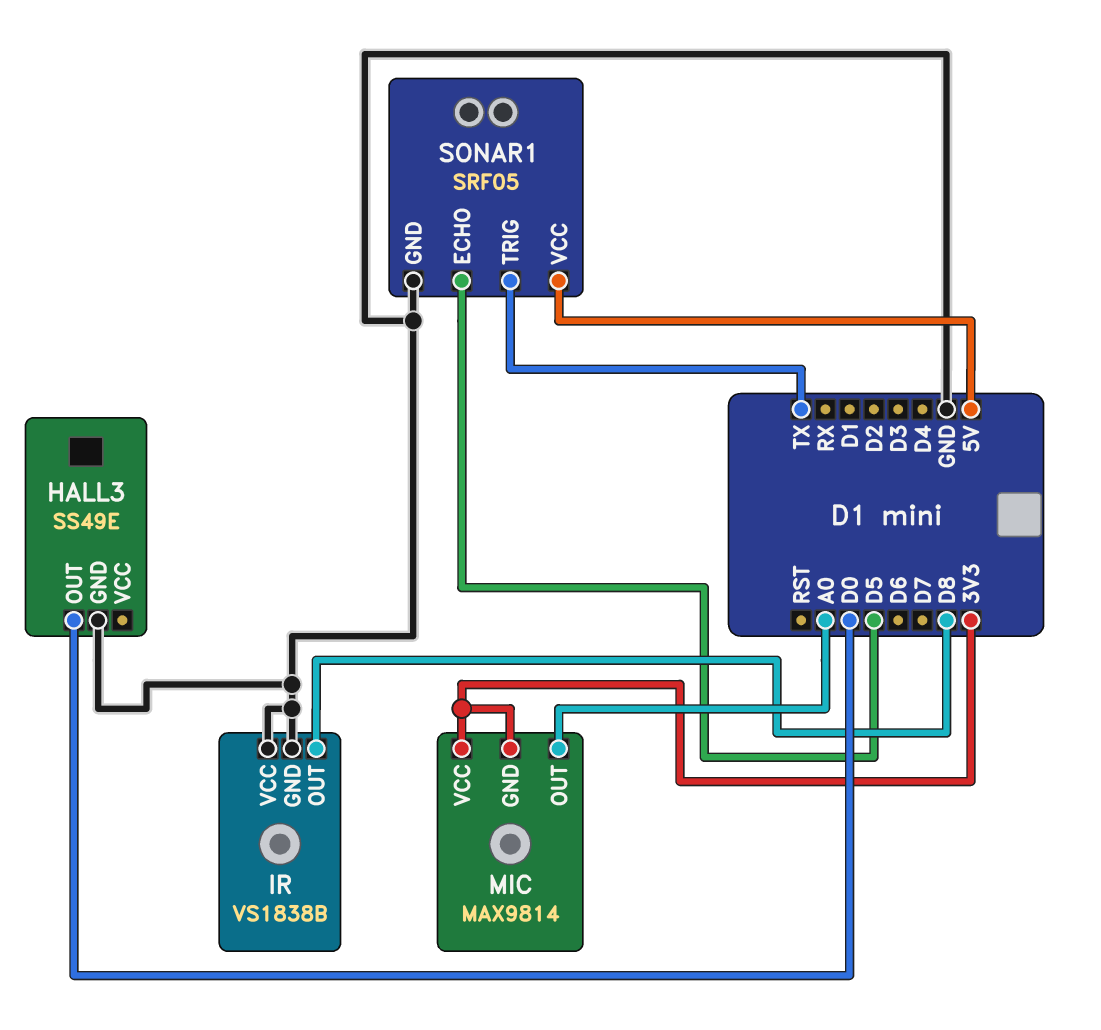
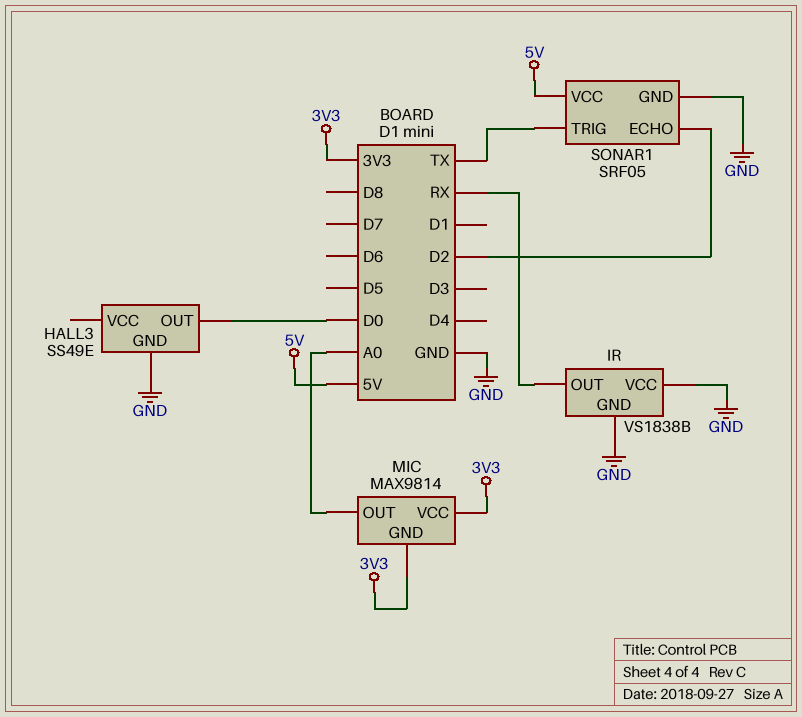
IR pin OUT: D8 -> RX
SONAR1 pin ECHO: D5 -> D2

